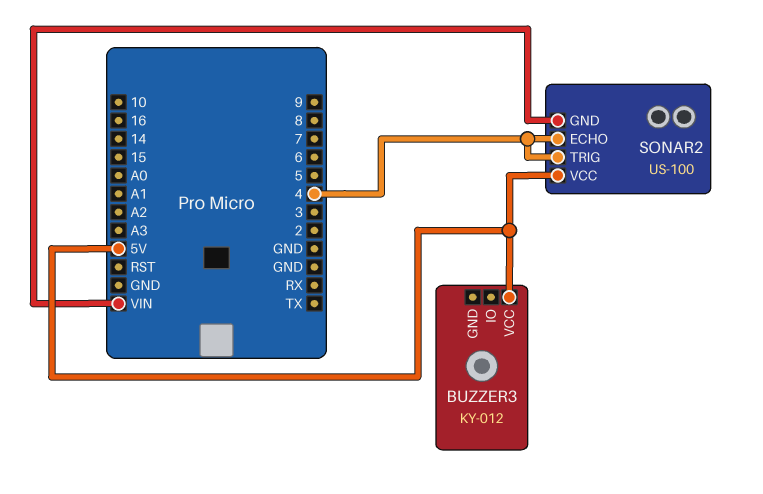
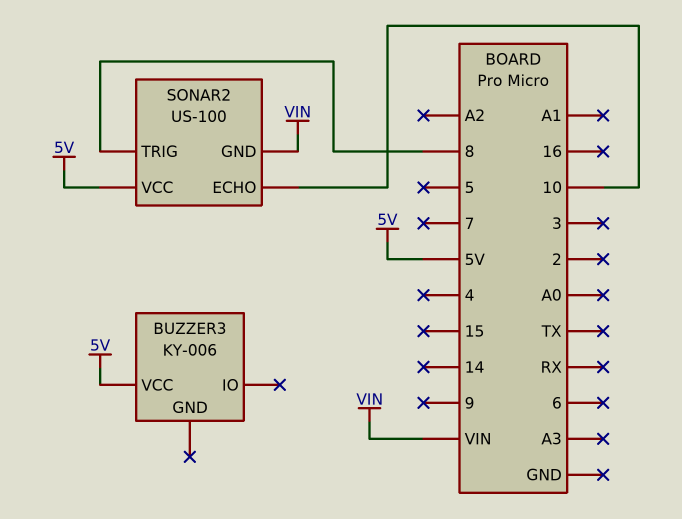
BUZZER3: KY-012 -> KY-006
SONAR2 pin ECHO: 4 -> 10
SONAR2 pin TRIG: 4 -> 8

